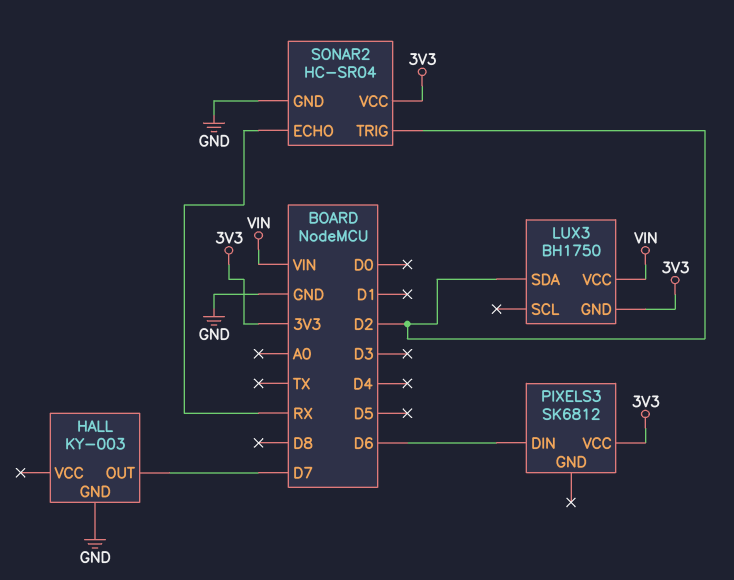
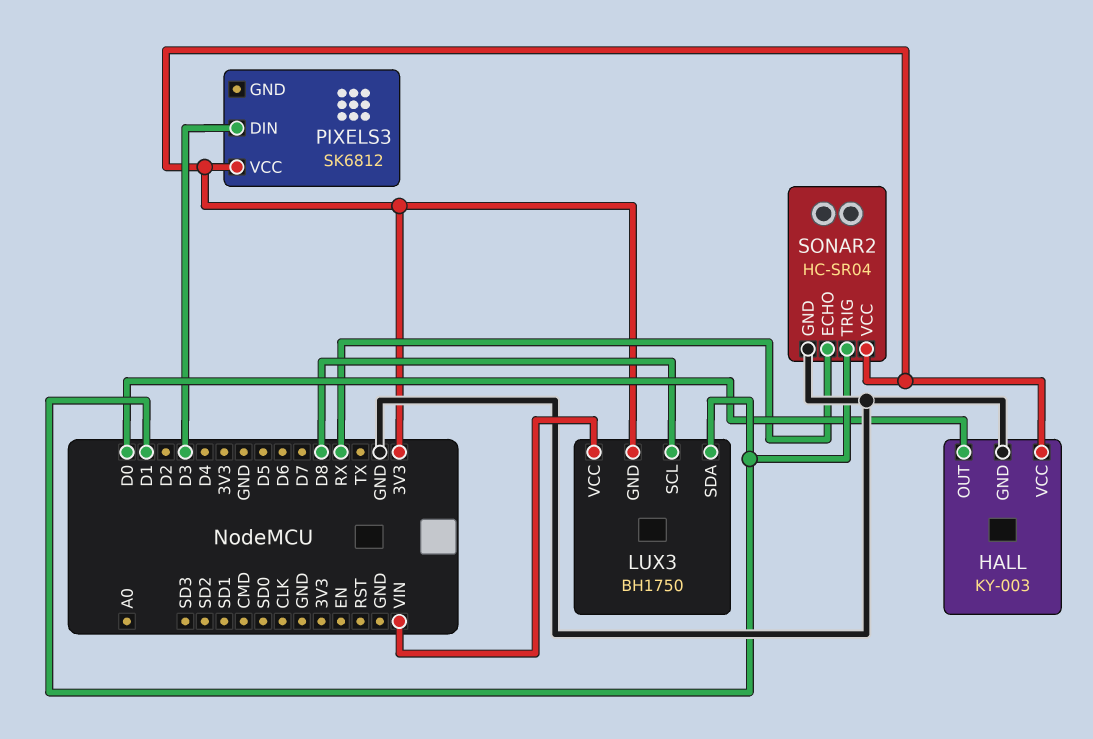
HALL pin OUT: D7 -> D0
HALL pin VCC: none -> 3V3
LUX3 pin SCL: none -> D8
LUX3 pin SDA: D2 -> D1
PIXELS3 pin DIN: D6 -> D3
SONAR2 pin TRIG: D2 -> D1

